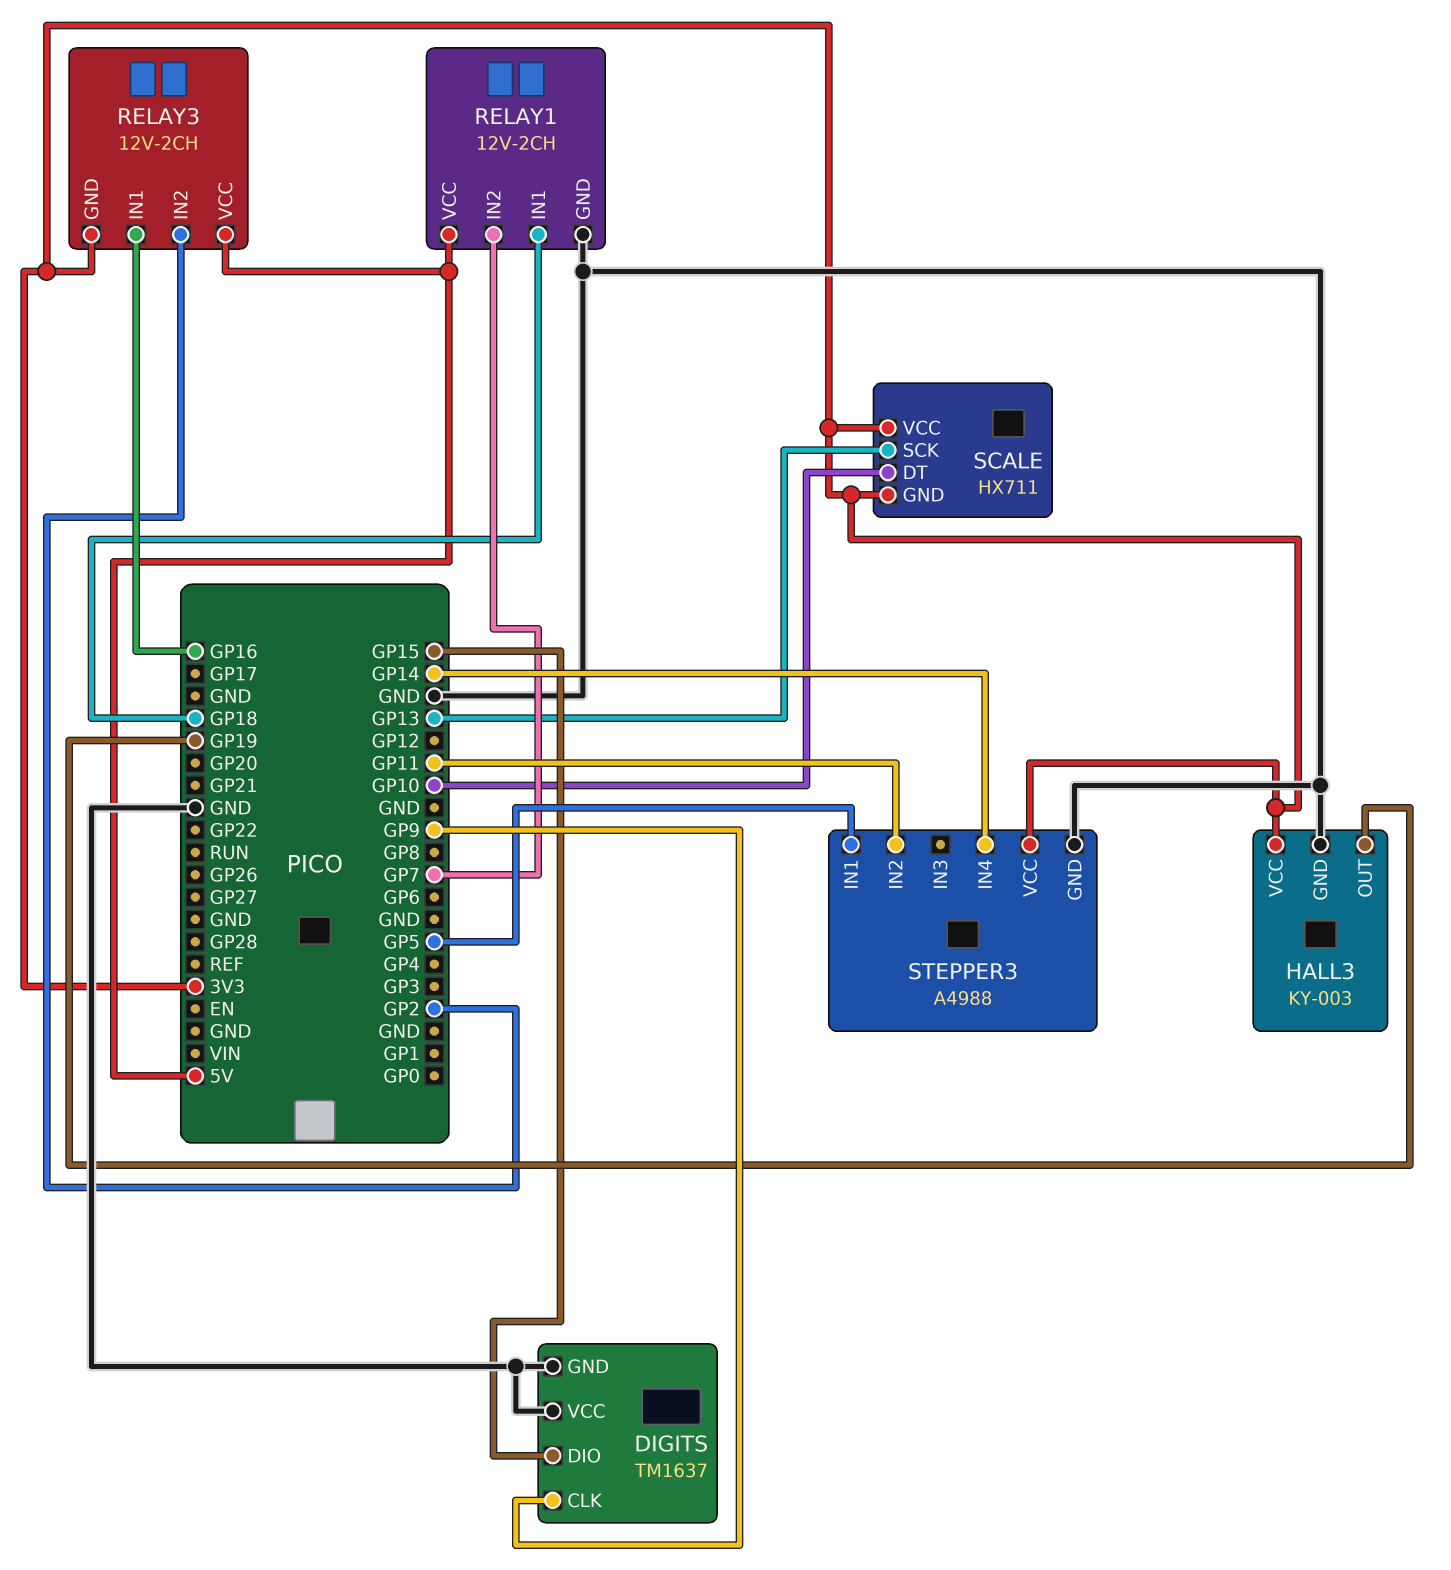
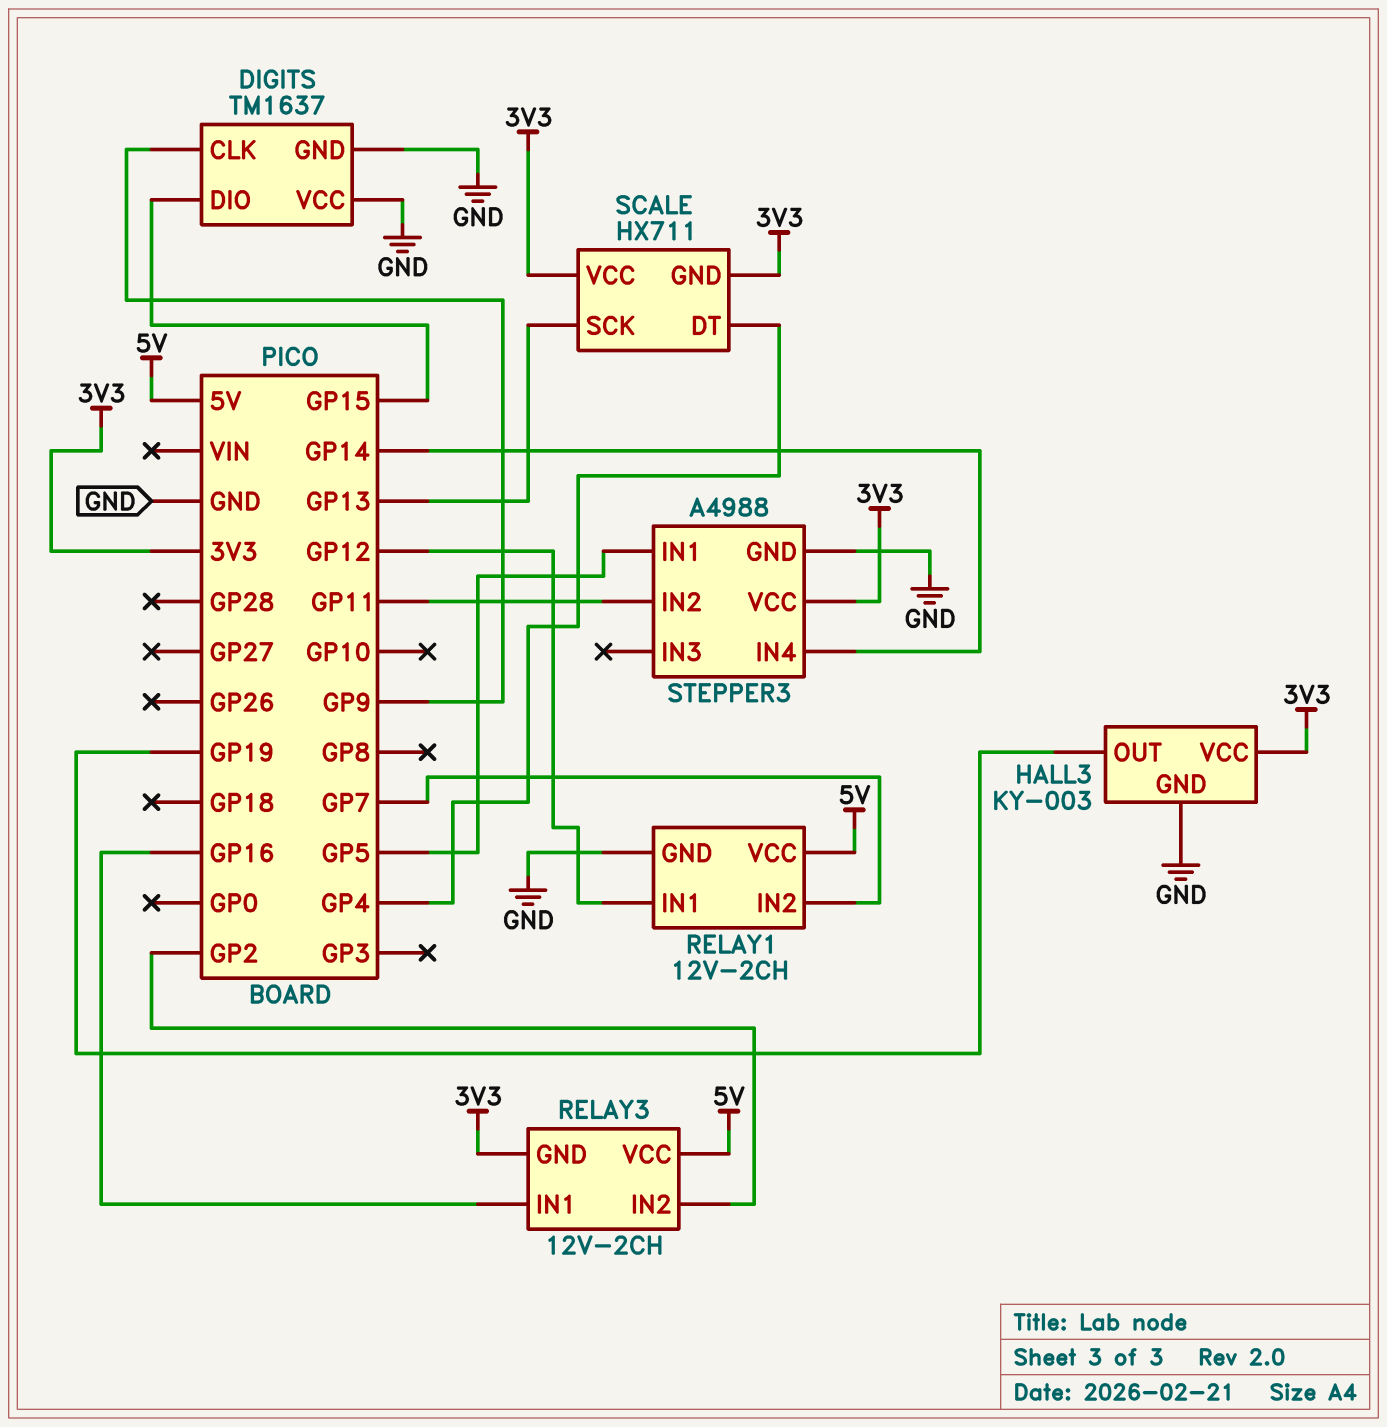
RELAY1 pin IN1: GP18 -> GP12
SCALE pin DT: GP10 -> GP4

